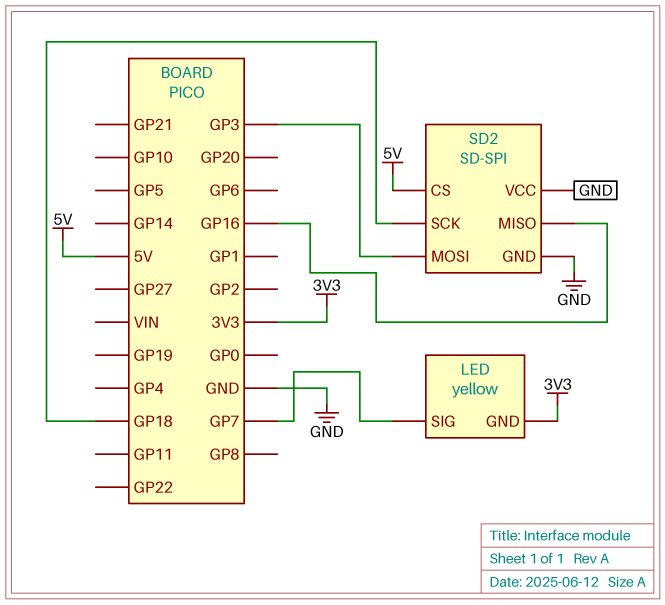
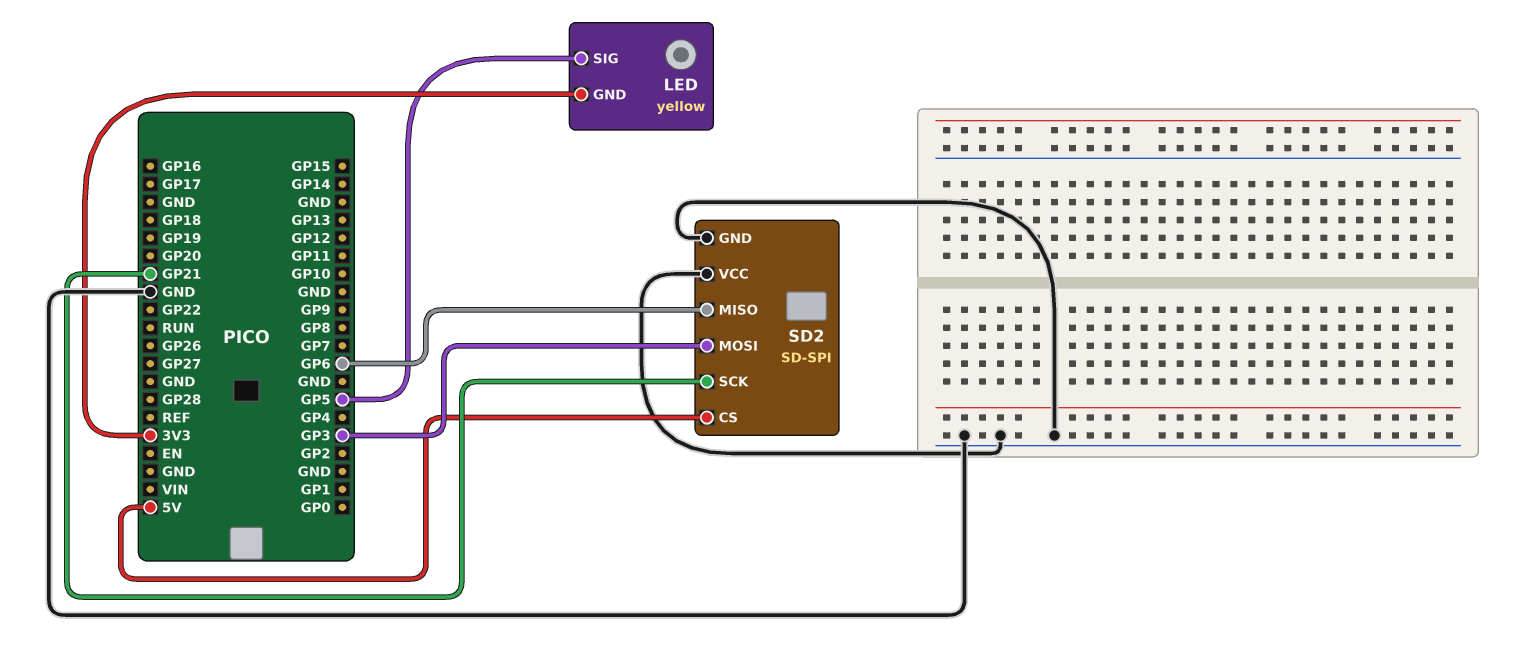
LED pin SIG: GP7 -> GP5
SD2 pin MISO: GP16 -> GP6
SD2 pin SCK: GP18 -> GP21

